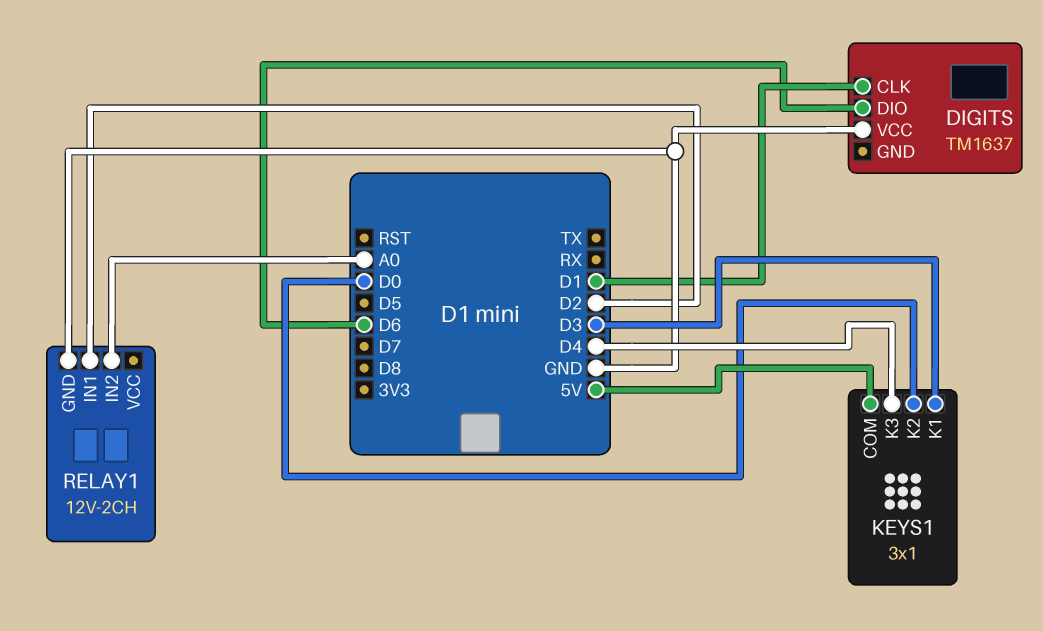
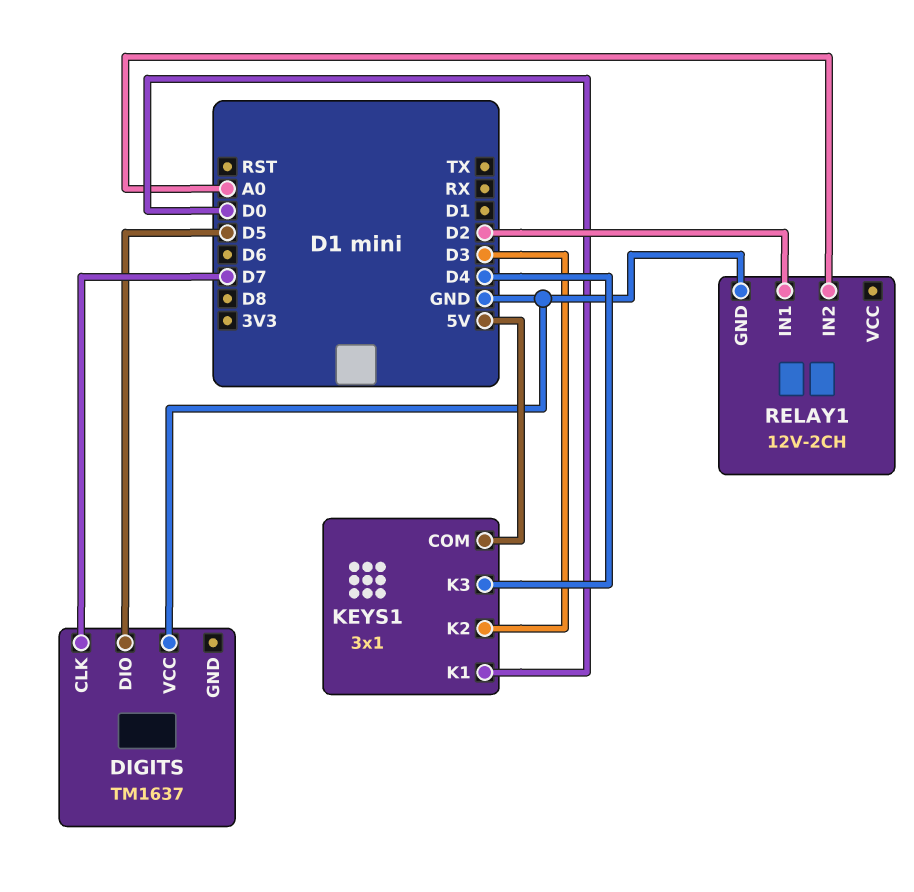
DIGITS pin CLK: D1 -> D7
DIGITS pin DIO: D6 -> D5
KEYS1 pin K1: D3 -> D0
KEYS1 pin K2: D0 -> D3

